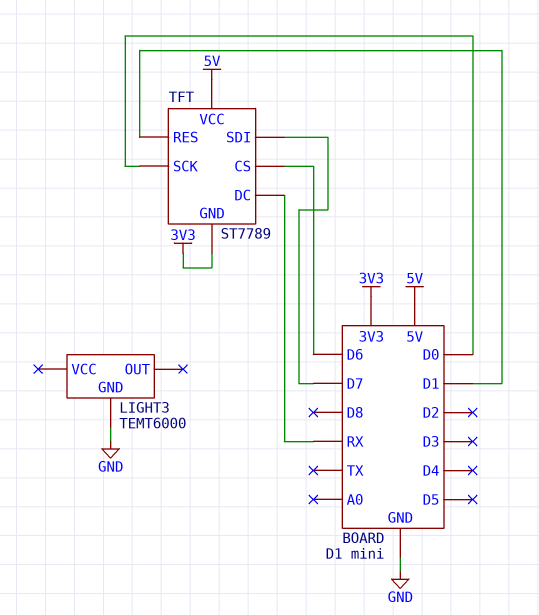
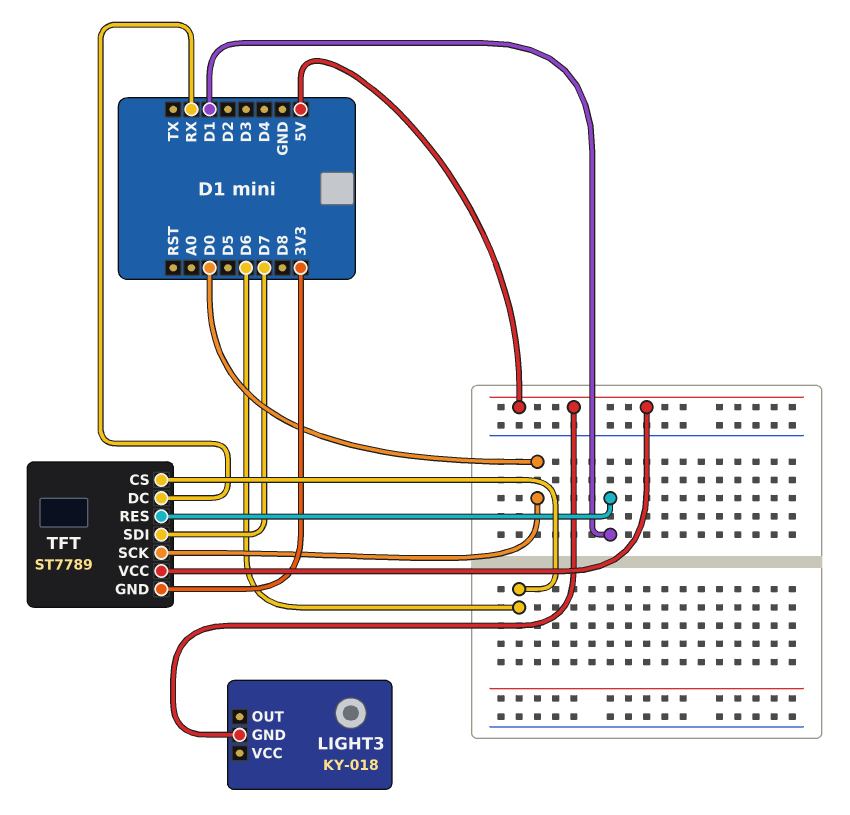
LIGHT3: TEMT6000 -> KY-018
LIGHT3 pin GND: GND -> 5V

